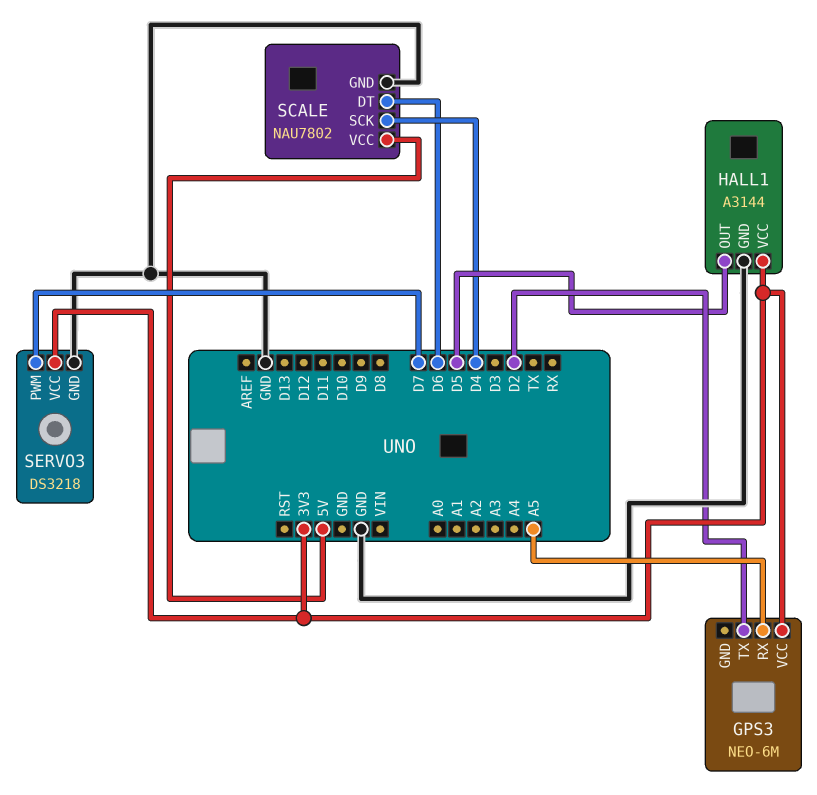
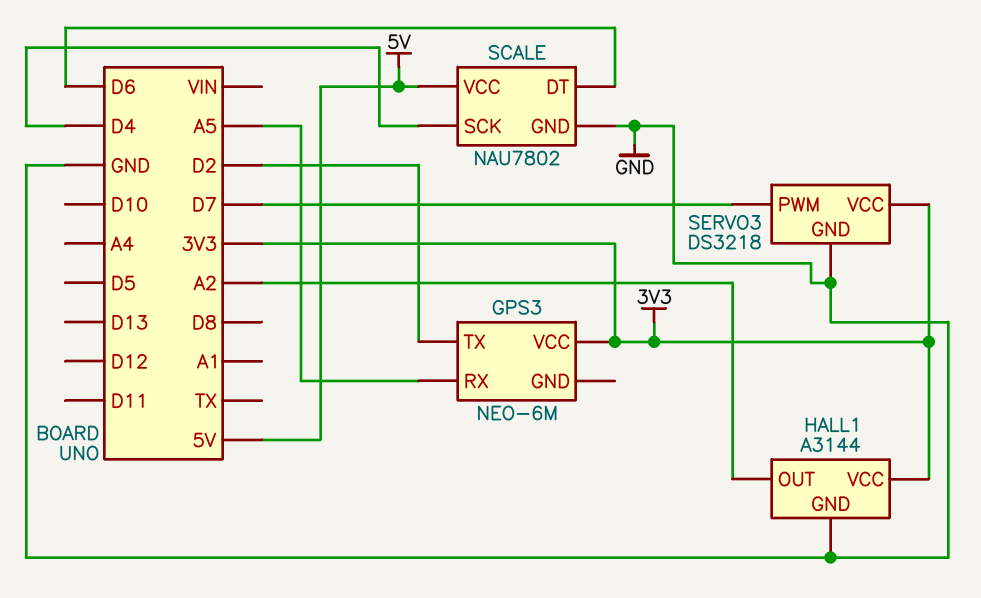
HALL1 pin OUT: D5 -> A2

